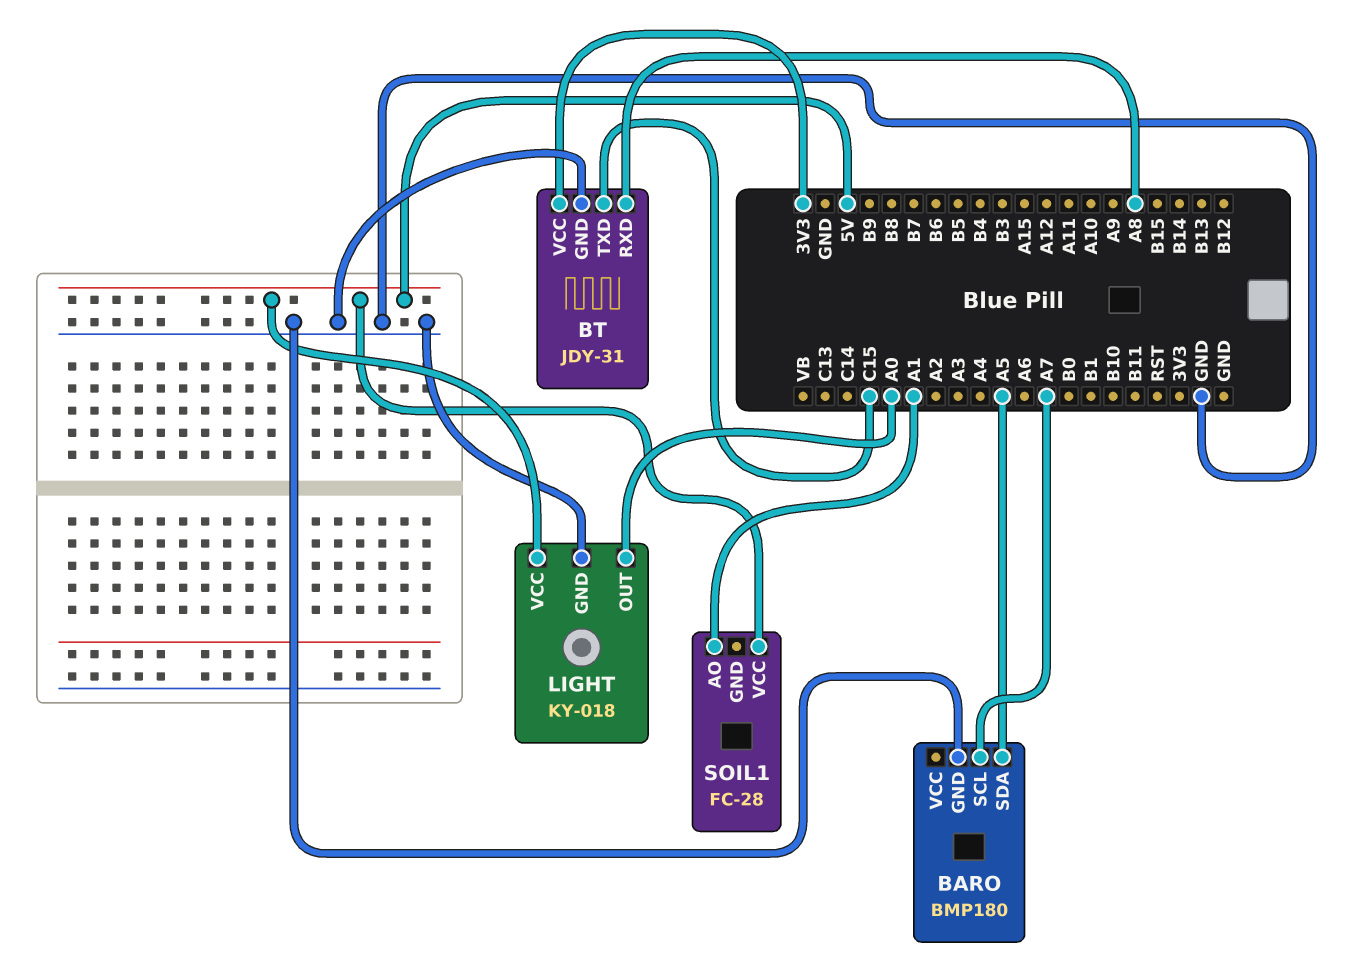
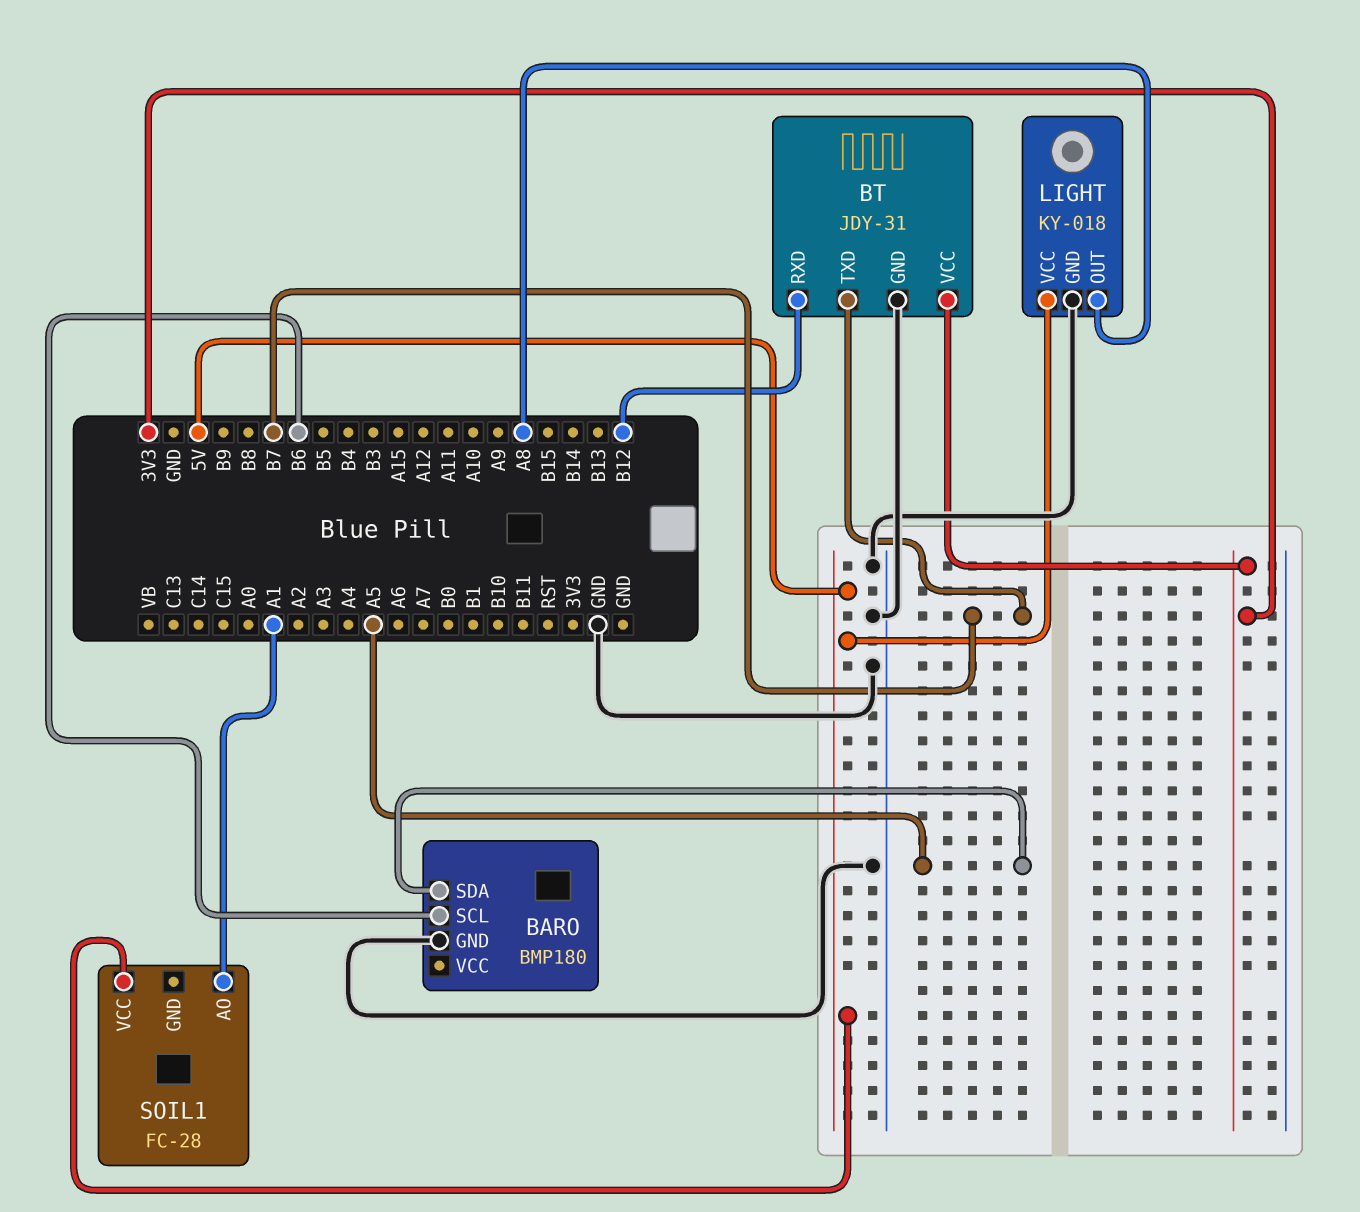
BARO pin SCL: A7 -> B6
BT pin RXD: A8 -> B12
BT pin TXD: C15 -> B7
LIGHT pin OUT: A0 -> A8

